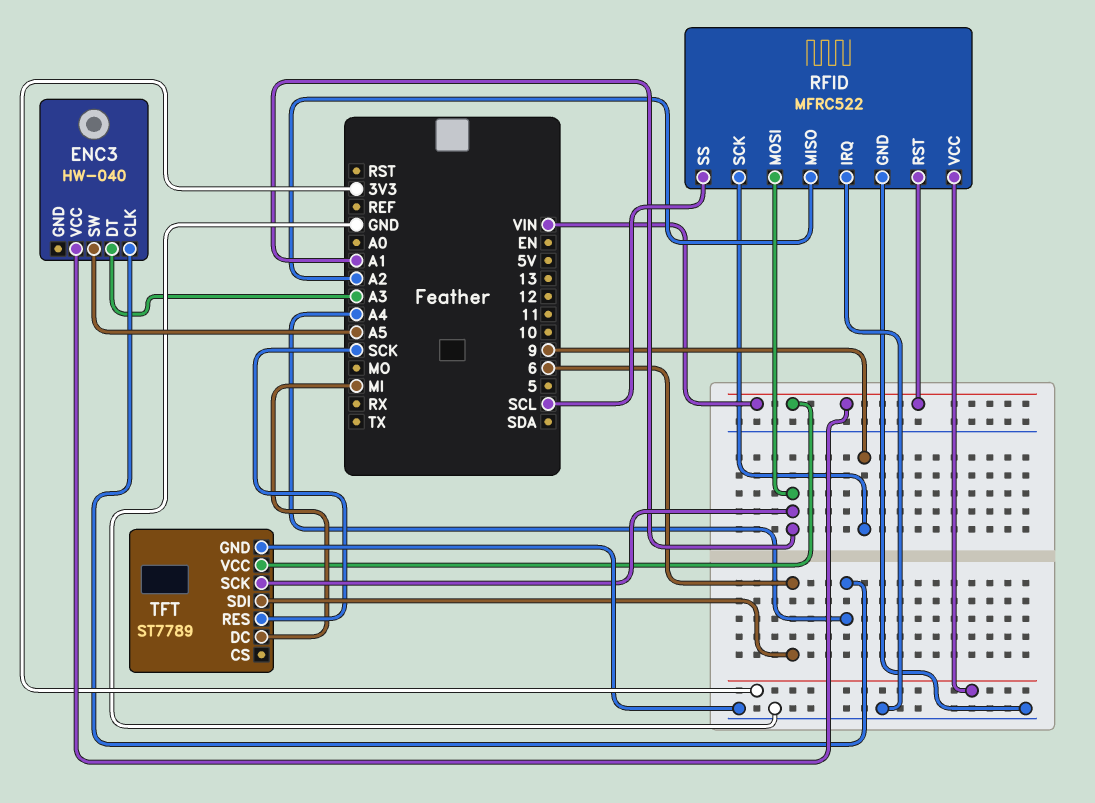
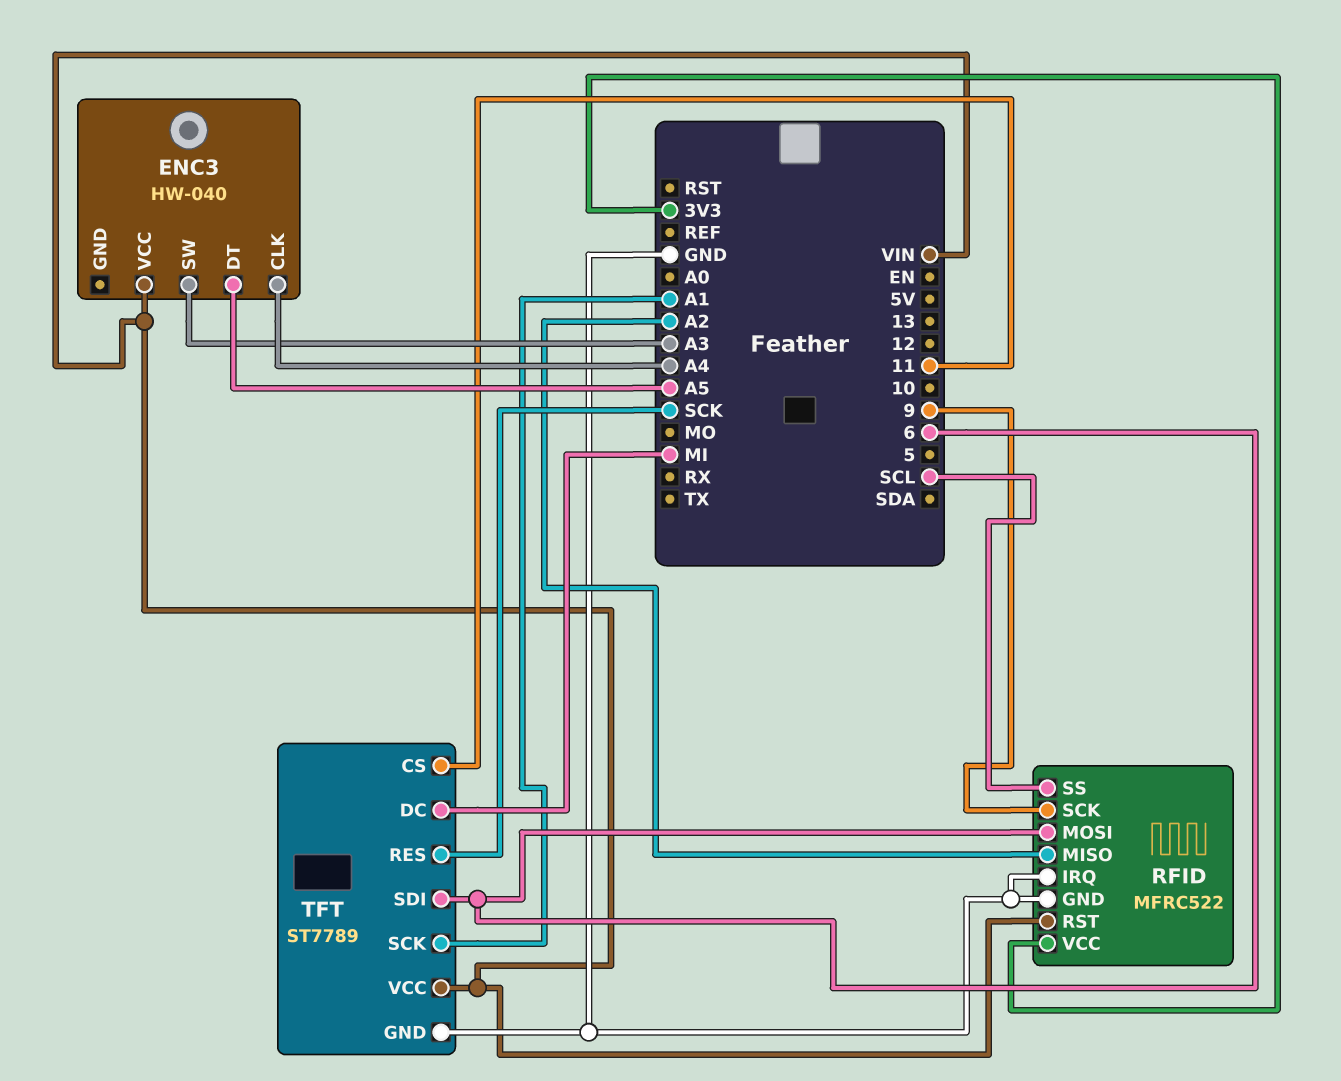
ENC3 pin DT: A3 -> A5
ENC3 pin SW: A5 -> A3
RFID pin MOSI: A1 -> 6
TFT pin CS: none -> 11

